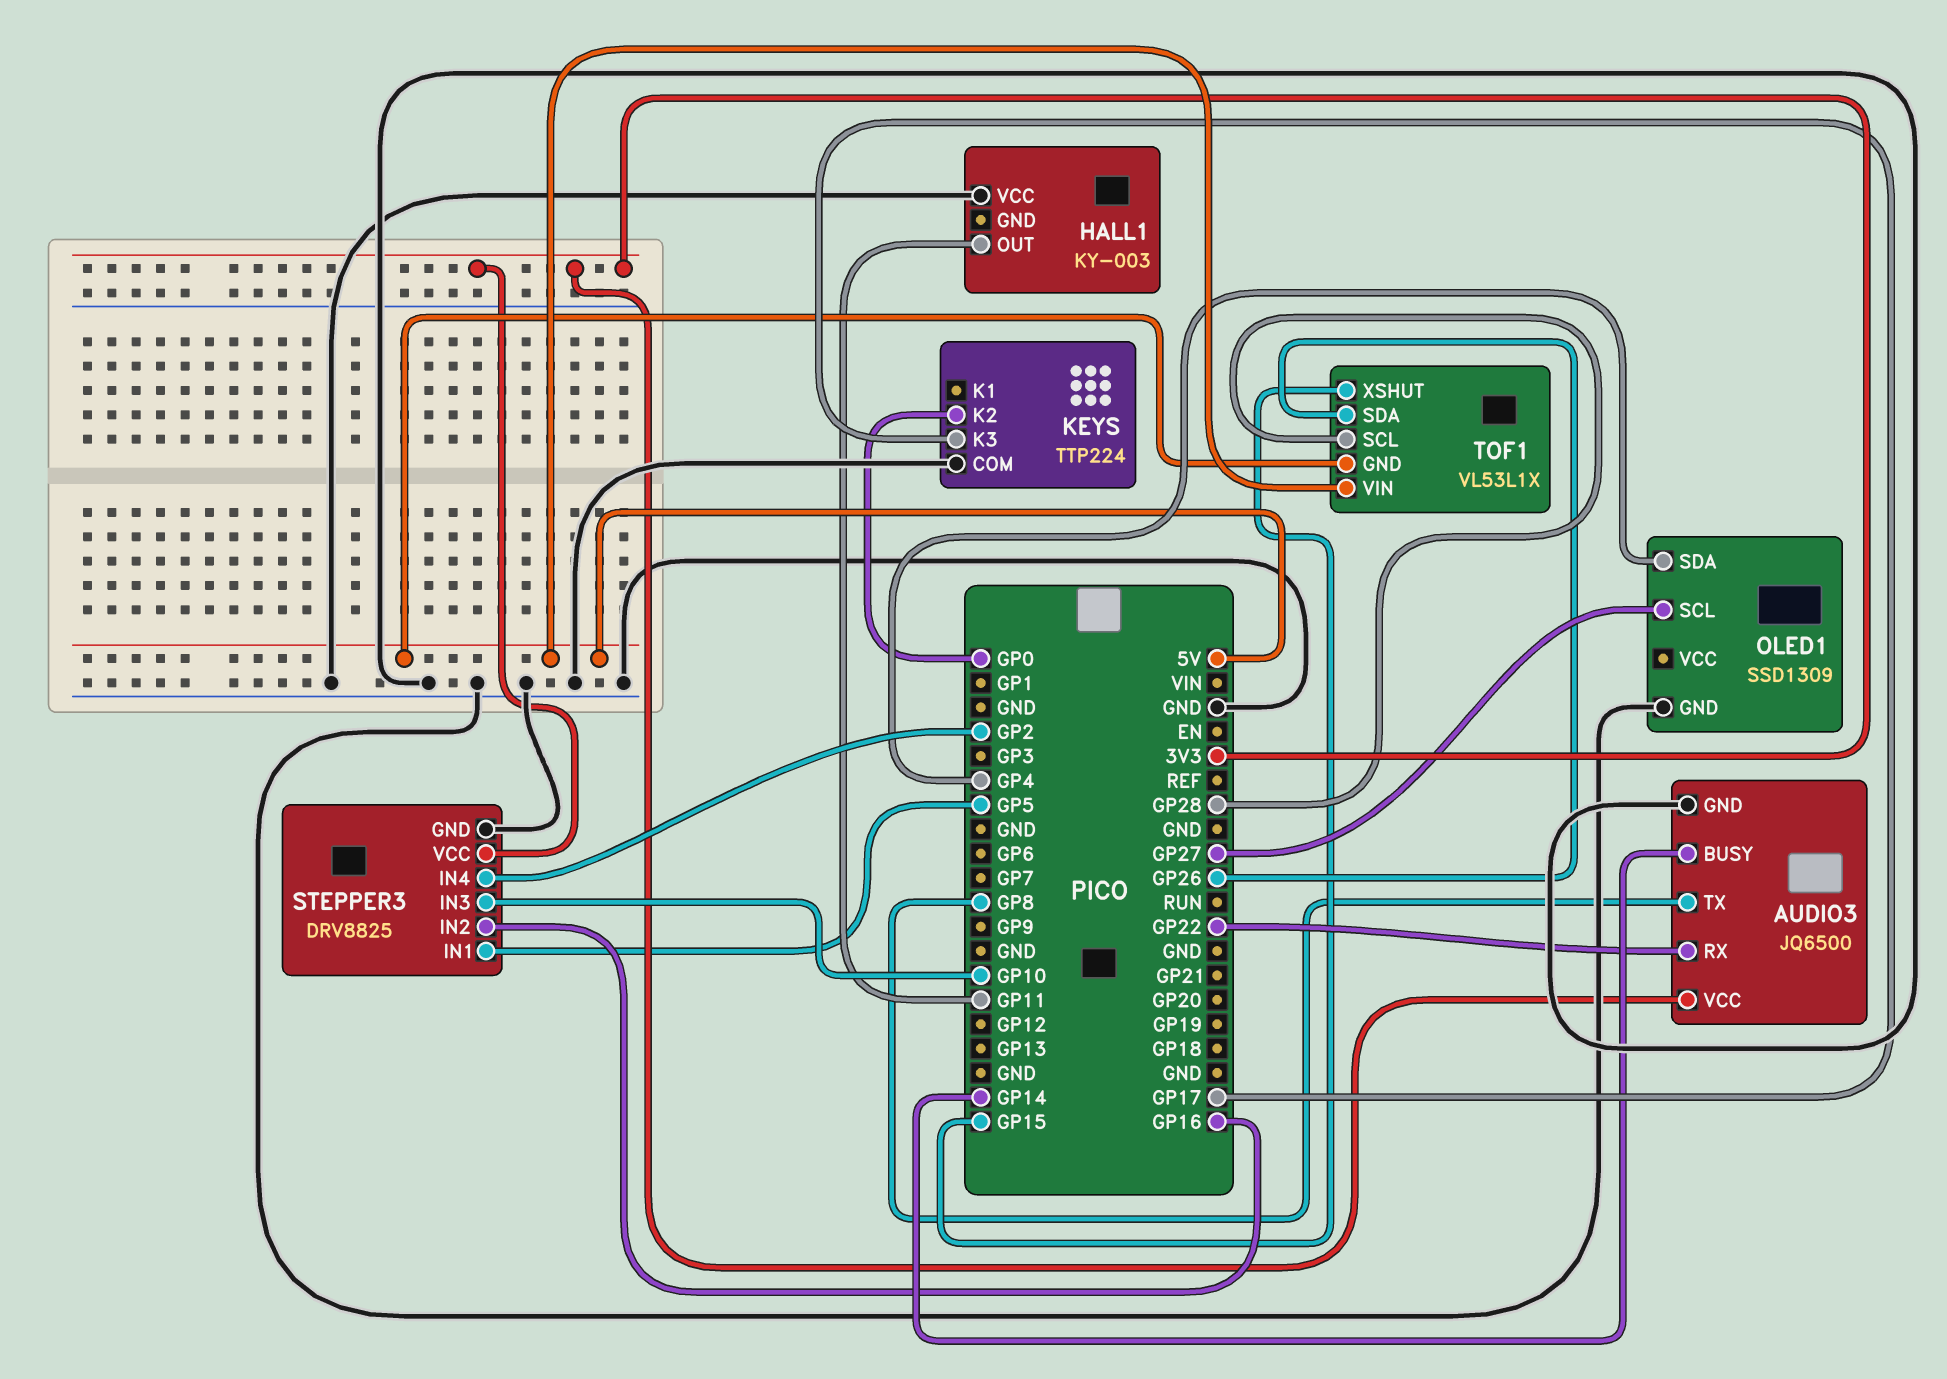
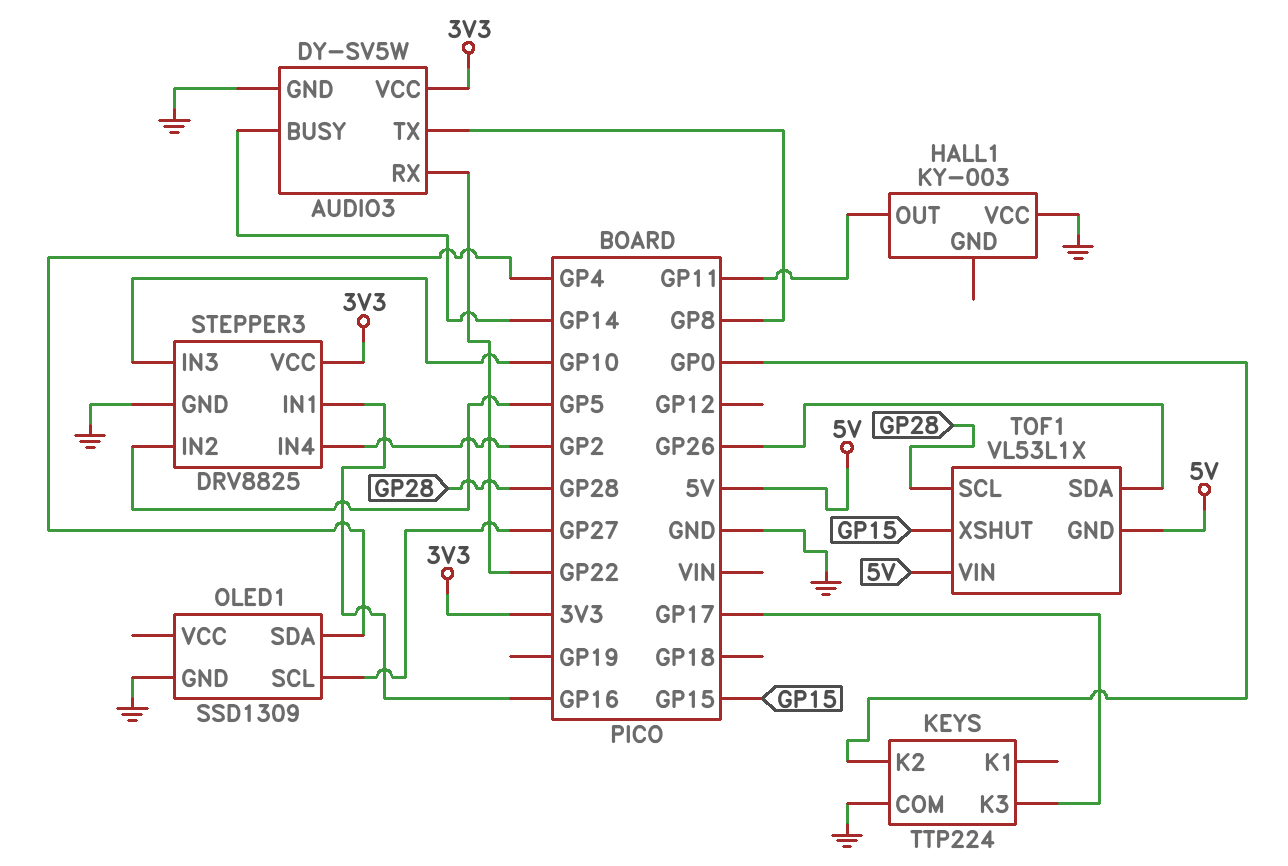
AUDIO3: JQ6500 -> DY-SV5W
STEPPER3 pin IN1: GP5 -> GP16
STEPPER3 pin IN2: GP16 -> GP5

